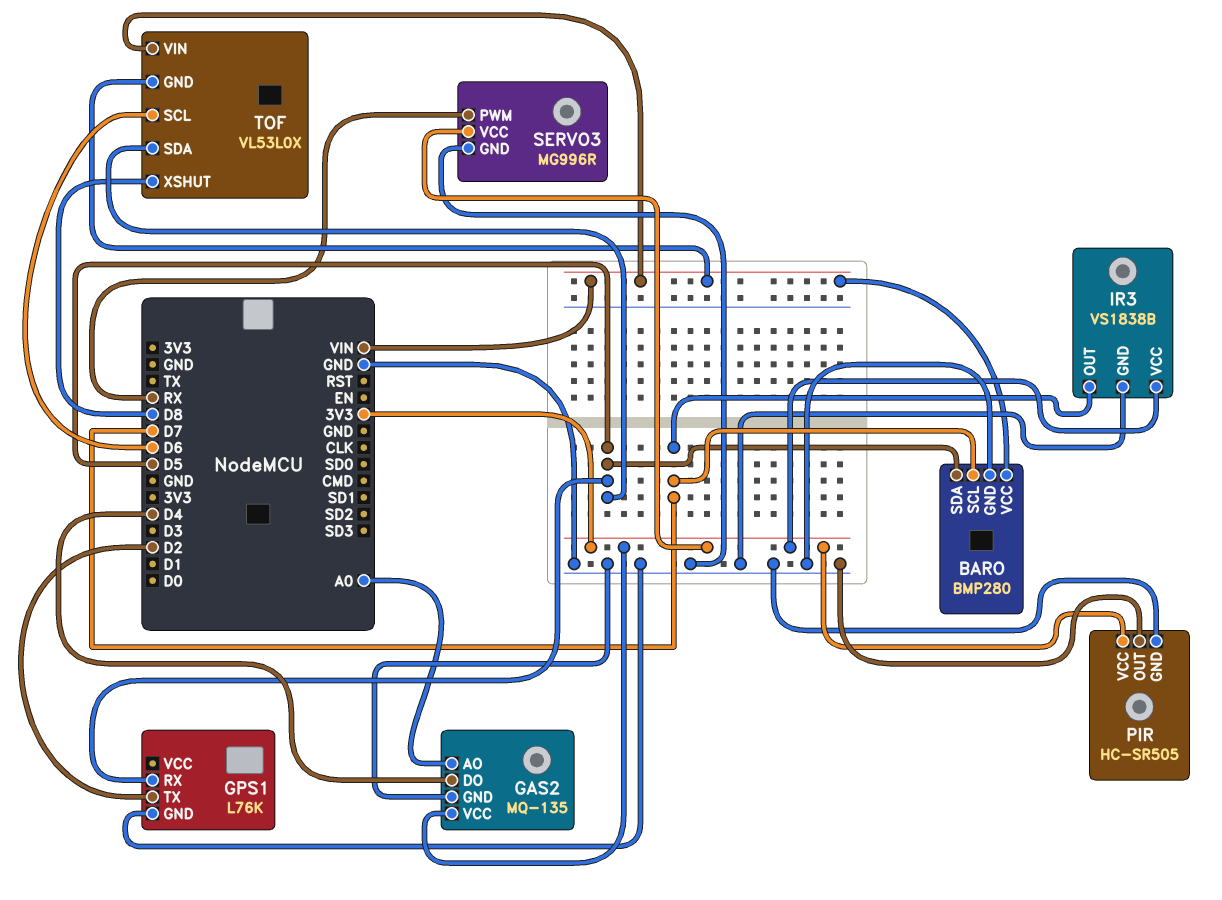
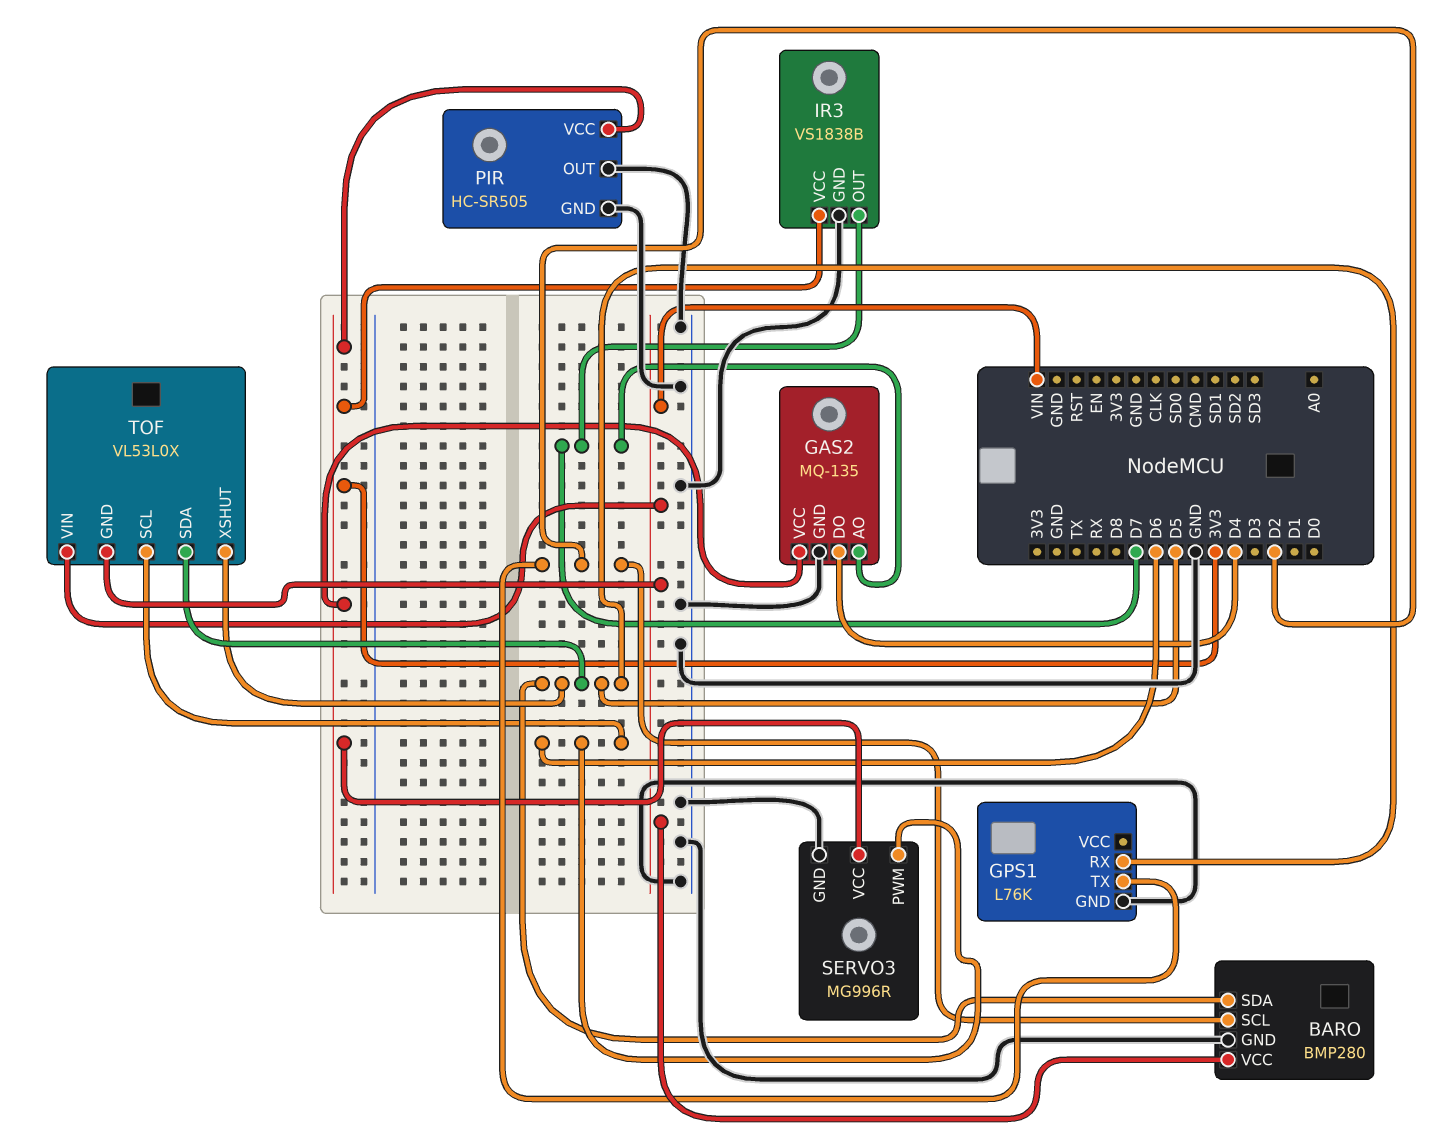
BARO pin SCL: D7 -> D2
GAS2 pin AO: A0 -> D7
SERVO3 pin PWM: RX -> D6
TOF pin XSHUT: D8 -> D5

